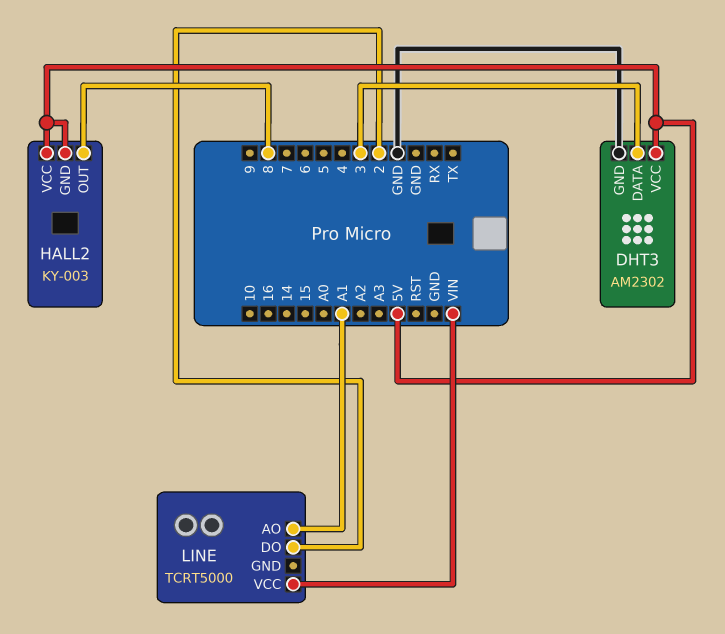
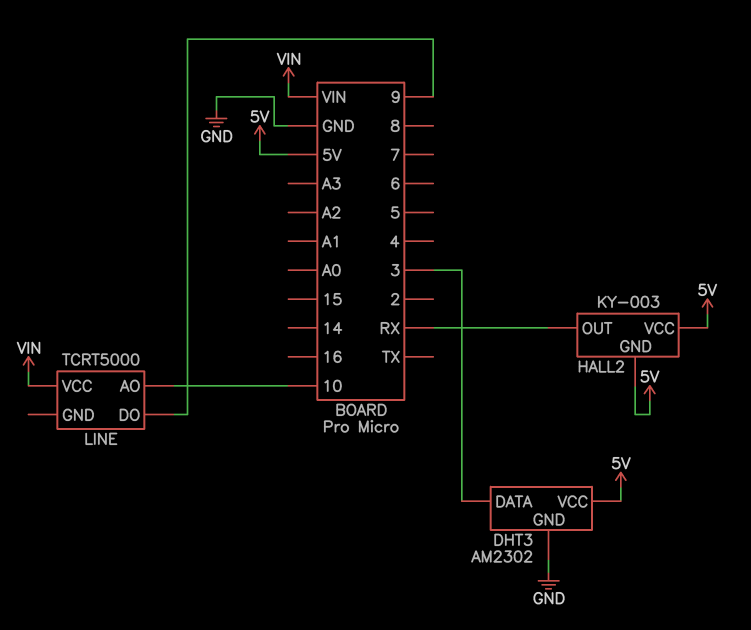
HALL2 pin OUT: 8 -> RX
LINE pin AO: A1 -> 10
LINE pin DO: 2 -> 9

